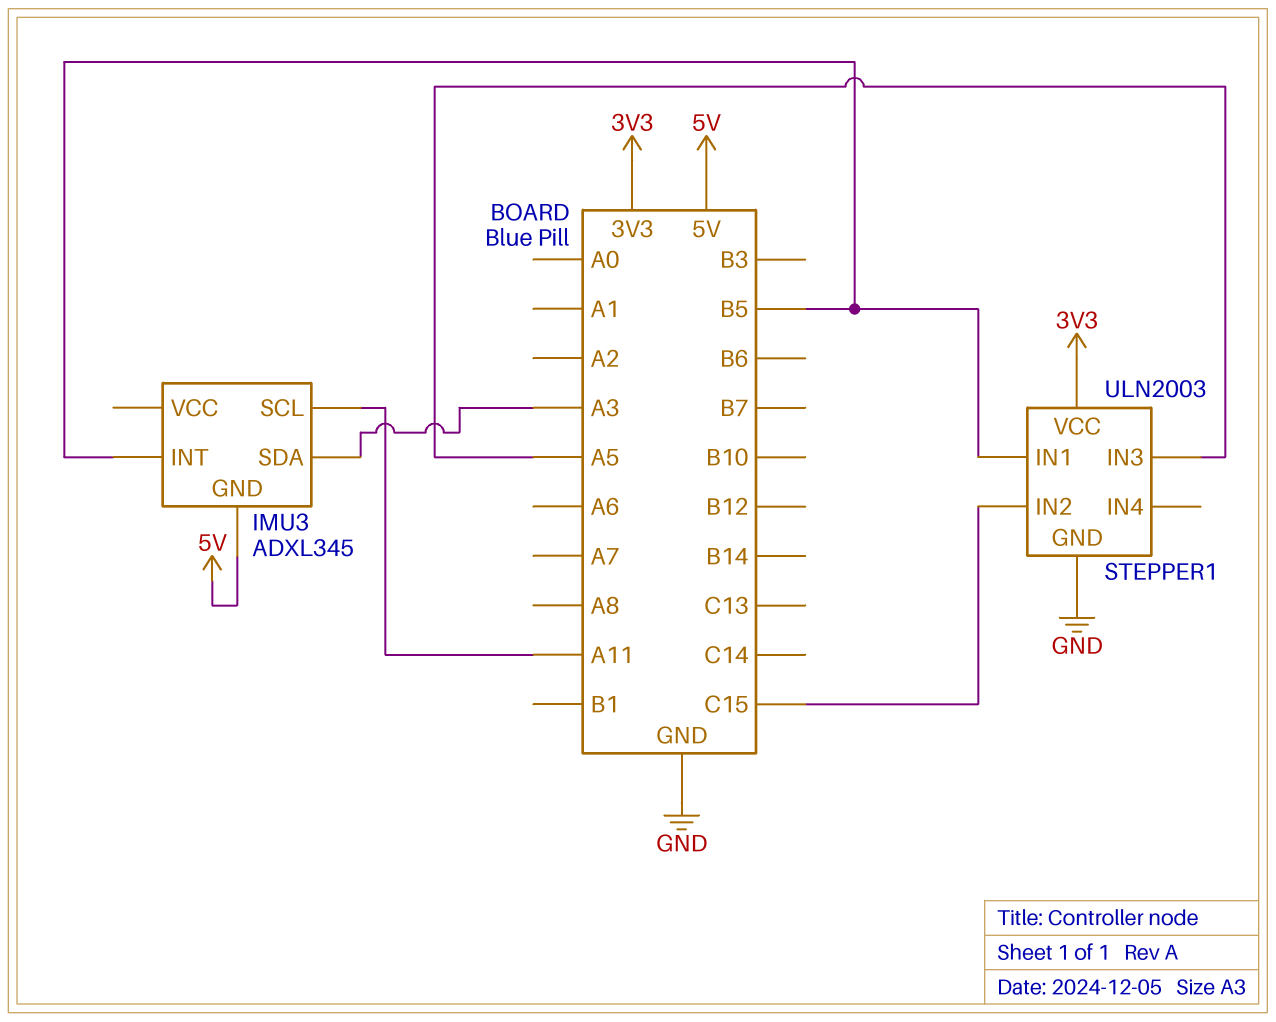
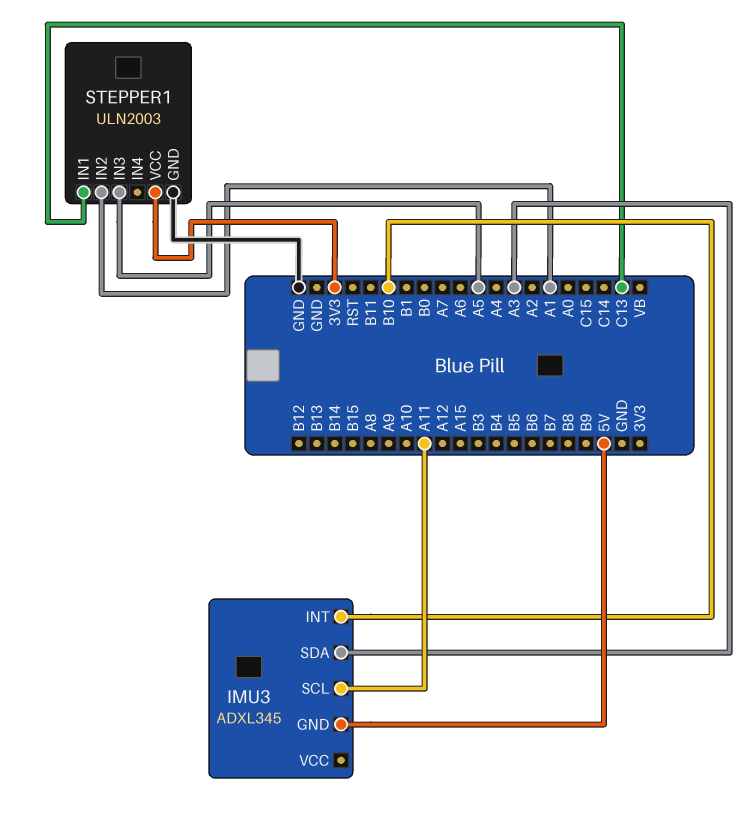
IMU3 pin INT: B5 -> B10
STEPPER1 pin IN1: B5 -> C13
STEPPER1 pin IN2: C15 -> A1

